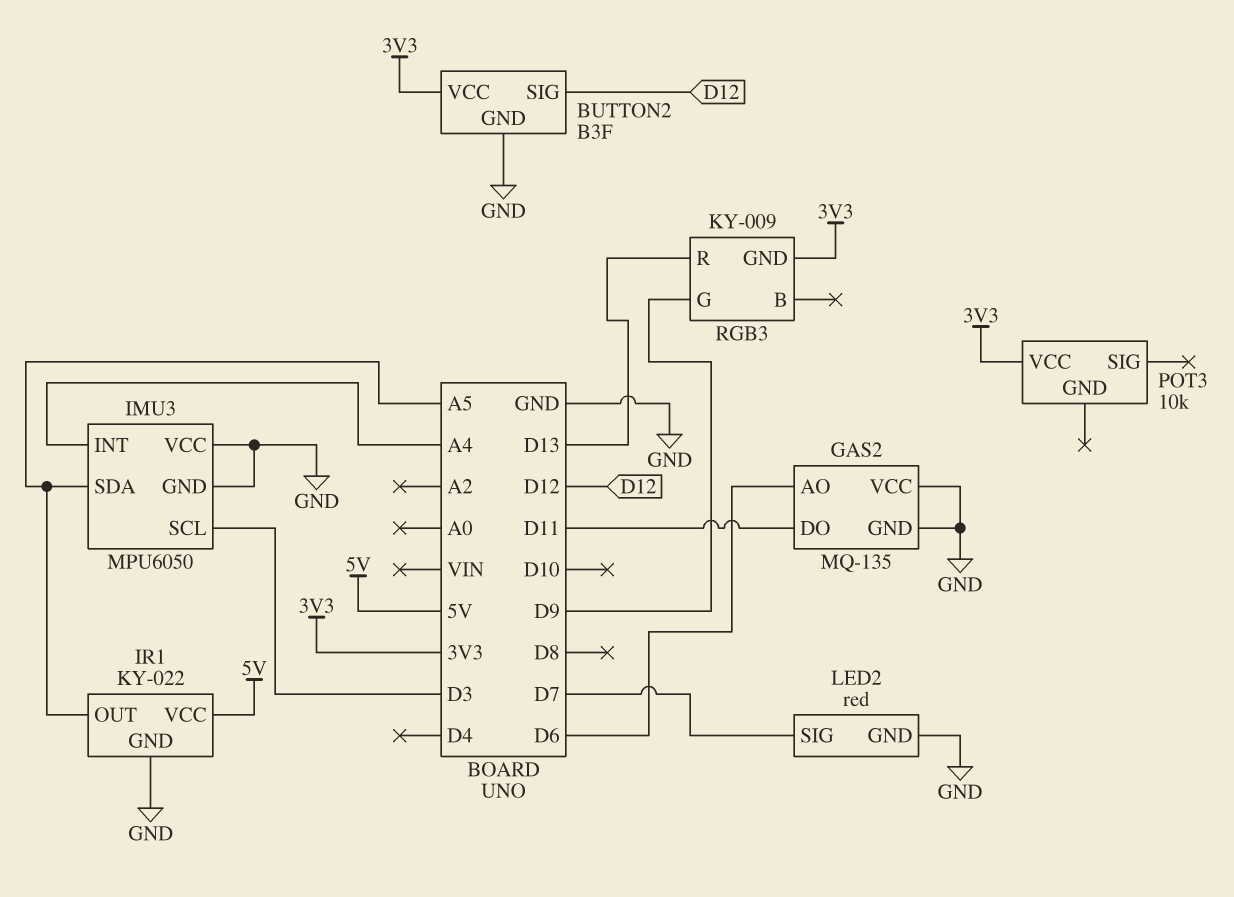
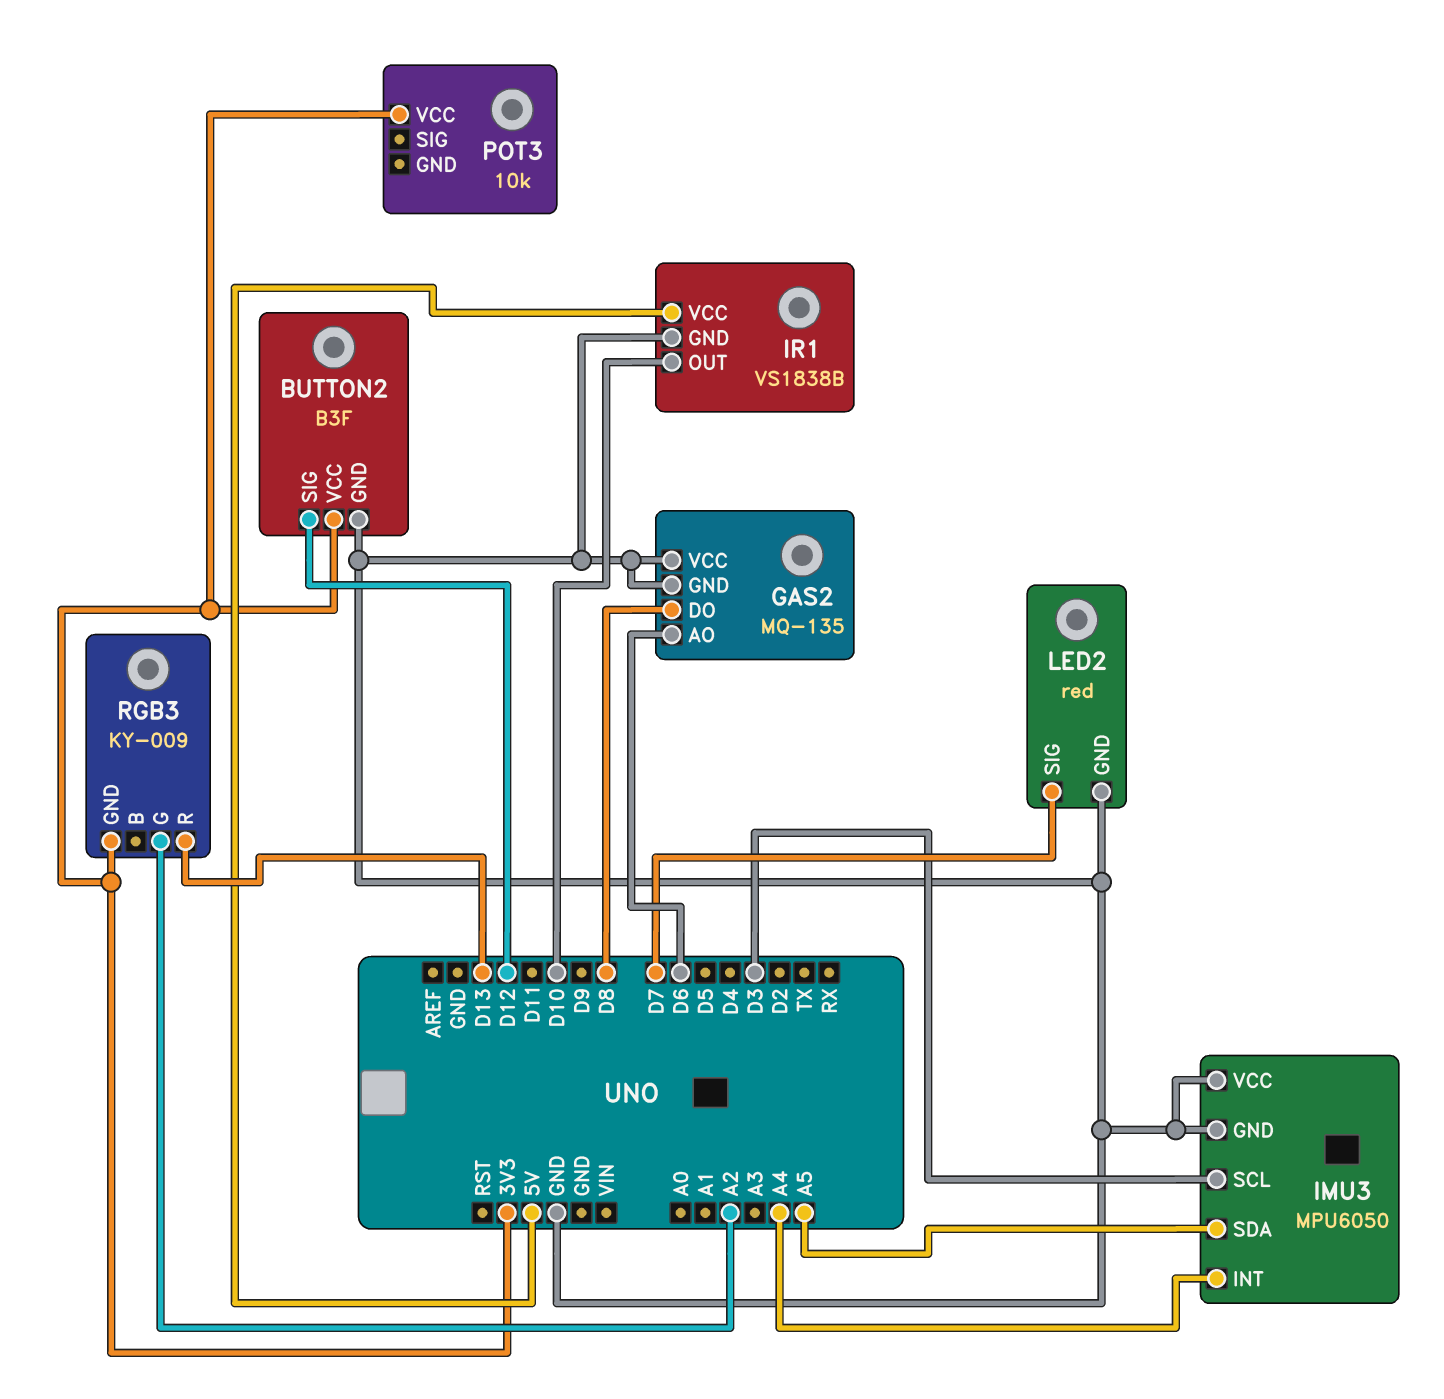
GAS2 pin DO: D11 -> D8
IR1: KY-022 -> VS1838B
IR1 pin OUT: A5 -> D10
RGB3 pin G: D9 -> A2

